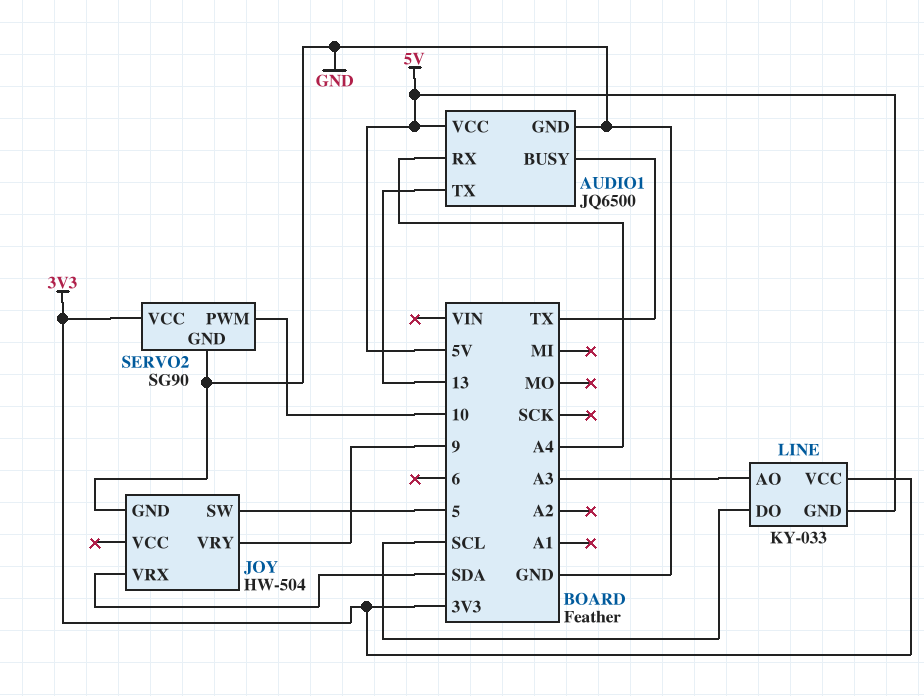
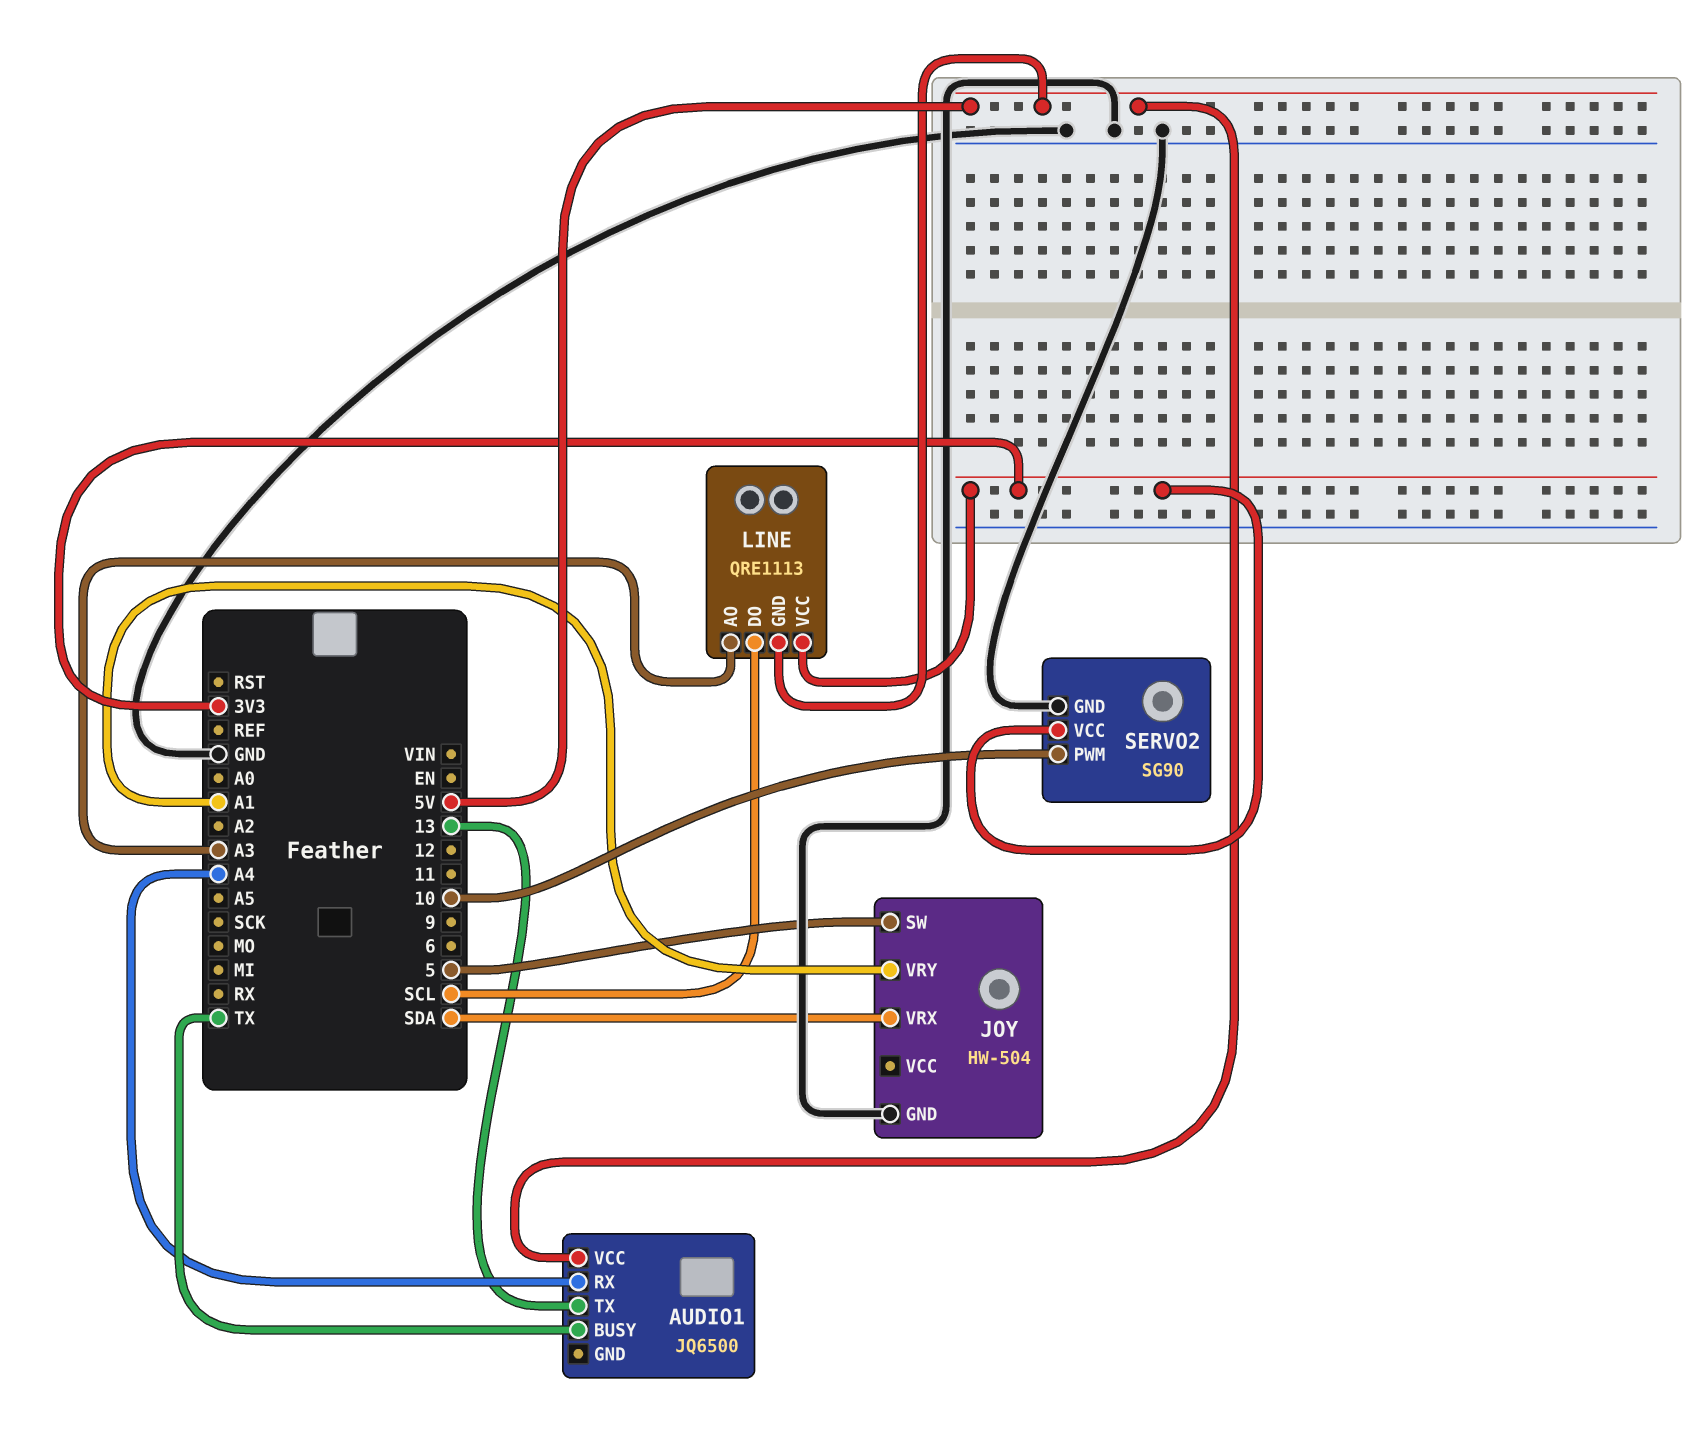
AUDIO1 pin GND: GND -> none
JOY pin VRY: 9 -> A1
LINE: KY-033 -> QRE1113

